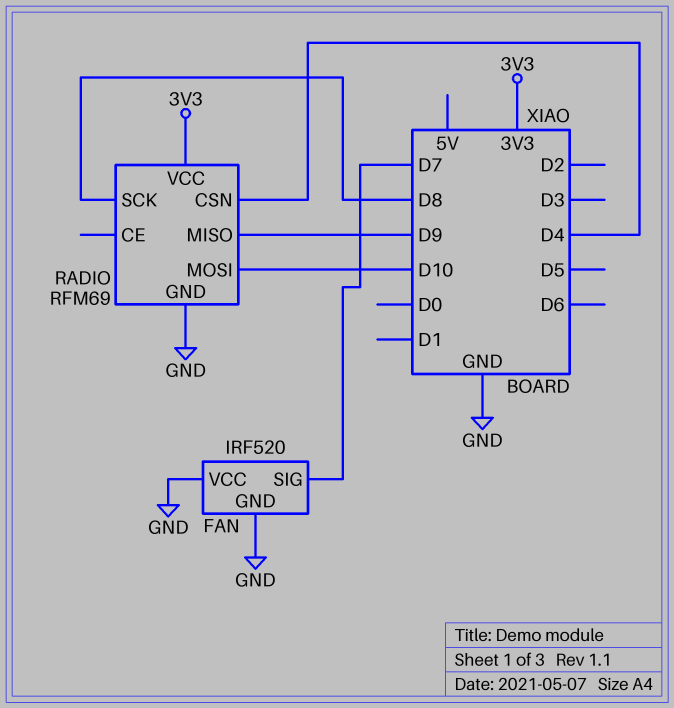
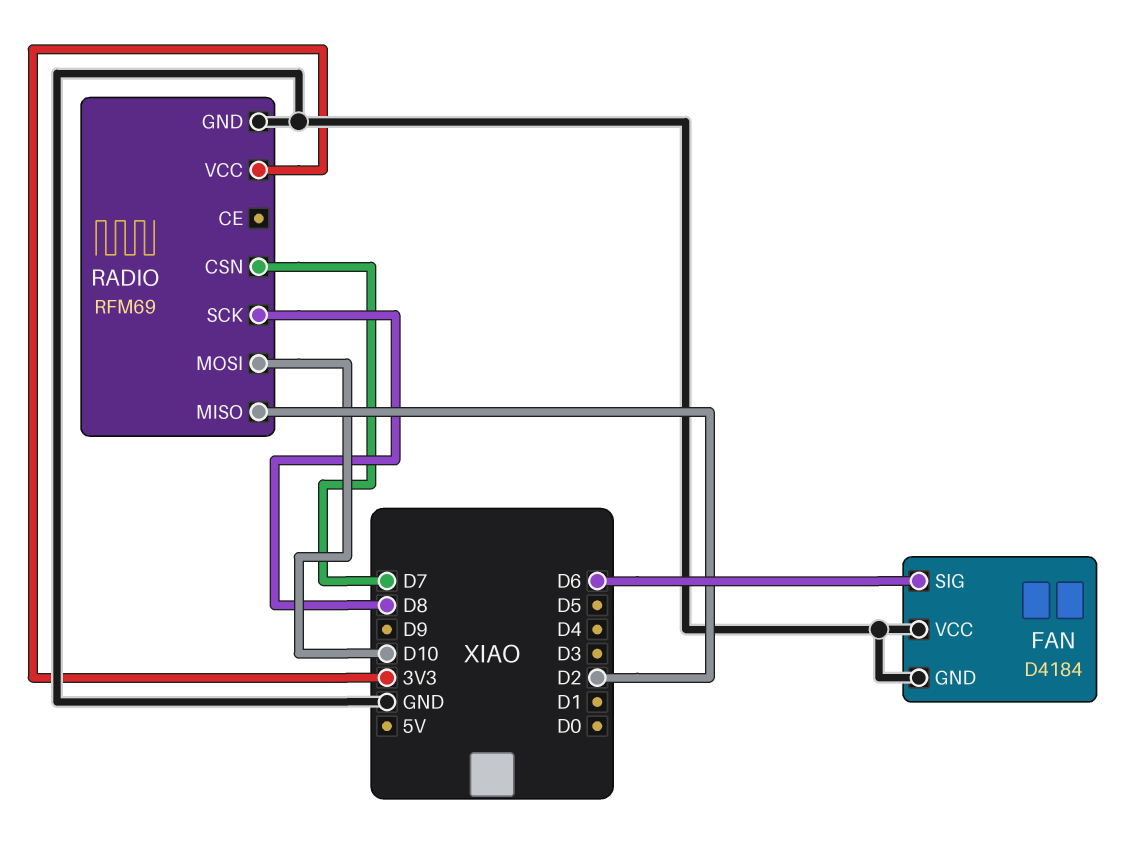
FAN: IRF520 -> D4184
FAN pin SIG: D7 -> D6
RADIO pin CSN: D4 -> D7
RADIO pin MISO: D9 -> D2

